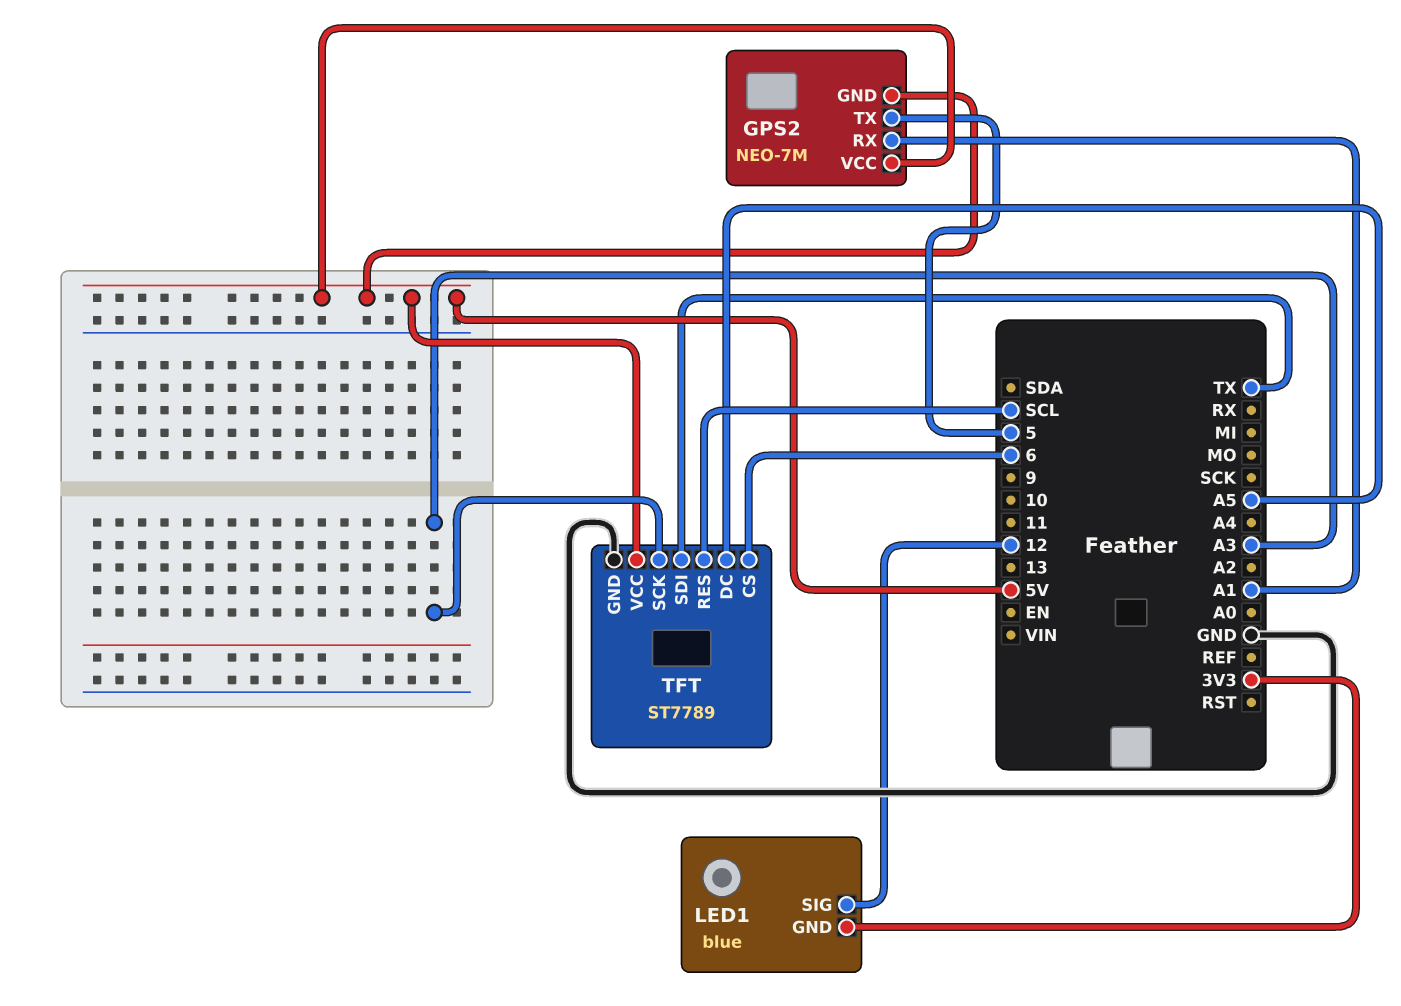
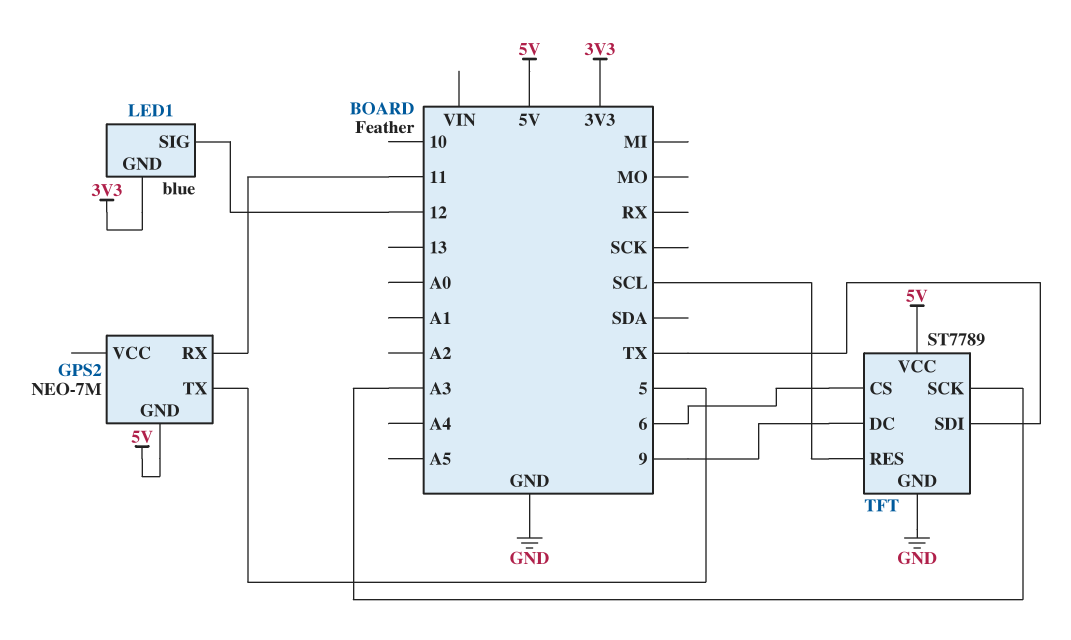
GPS2 pin RX: A1 -> 11
GPS2 pin VCC: 5V -> none
TFT pin DC: A5 -> 9

